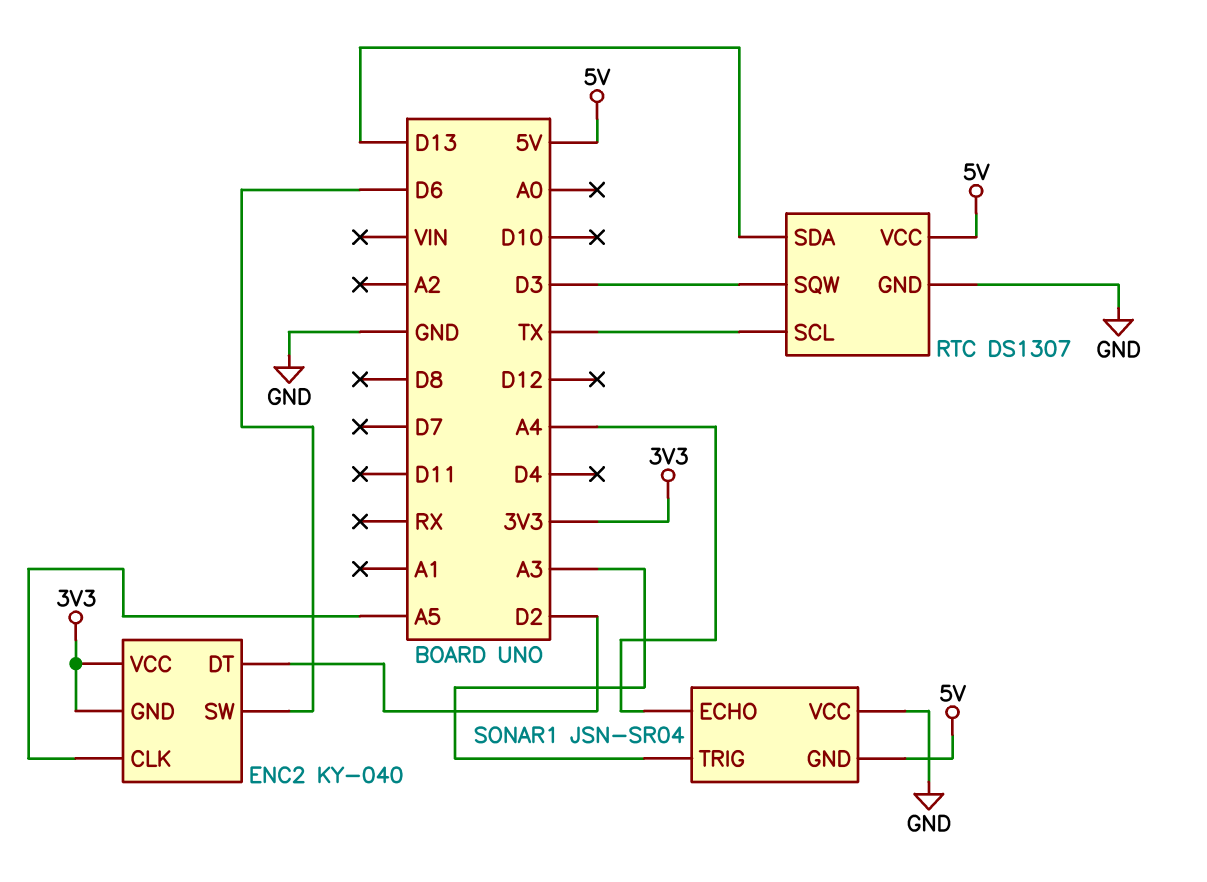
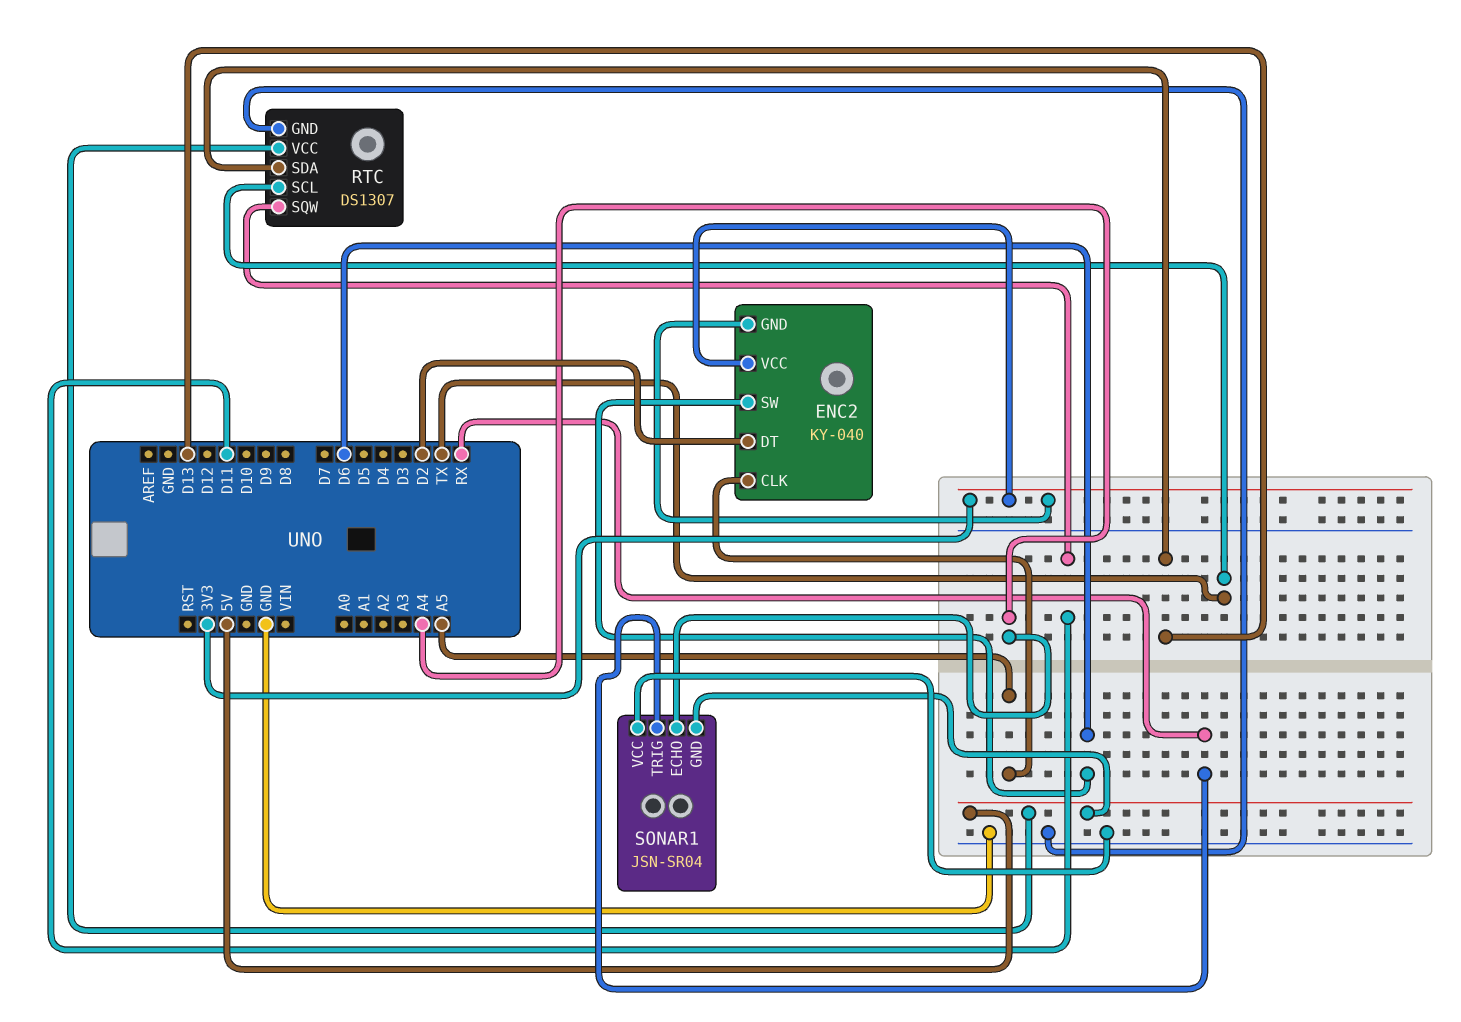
RTC pin SQW: D3 -> D11
SONAR1 pin TRIG: A3 -> RX

